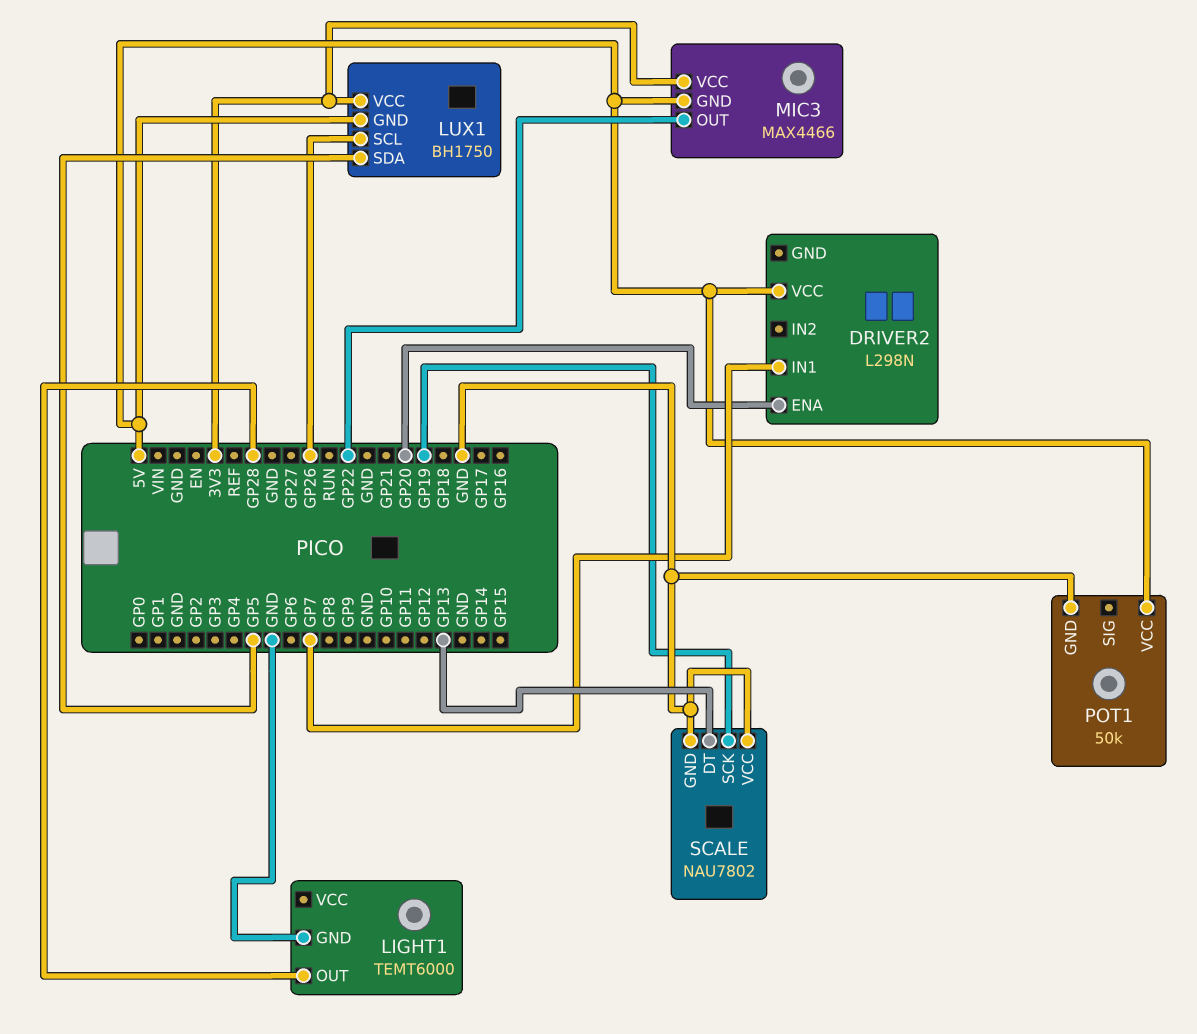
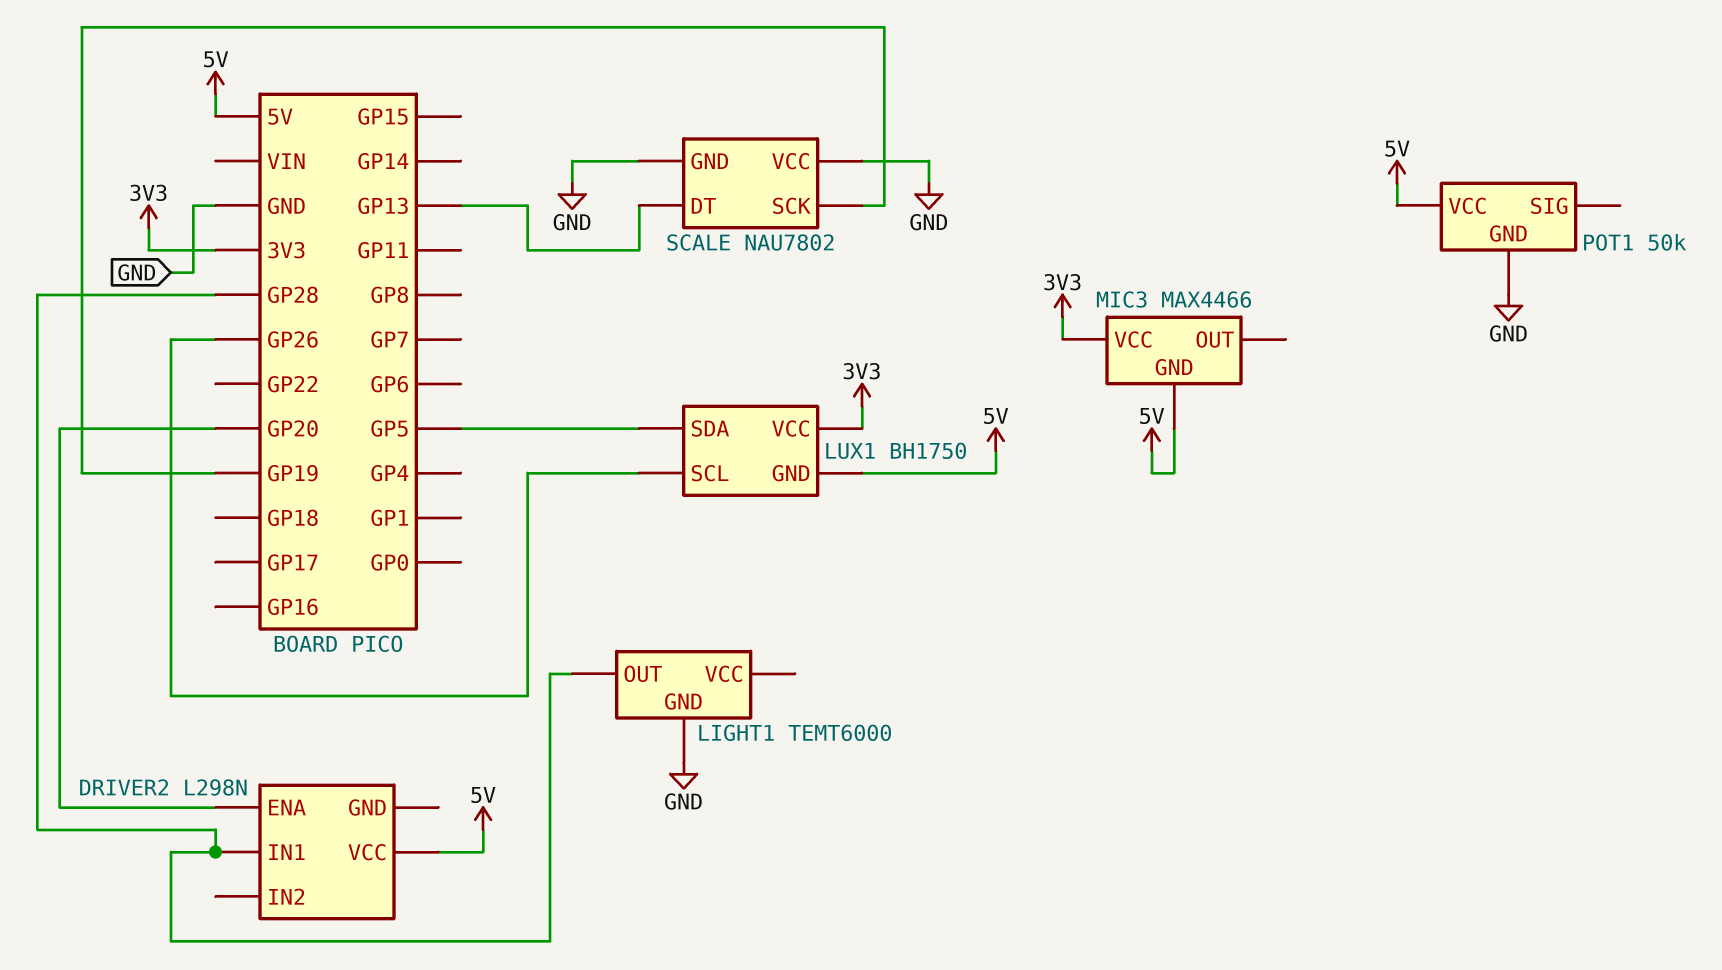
DRIVER2 pin IN1: GP7 -> GP28
MIC3 pin OUT: GP22 -> none

